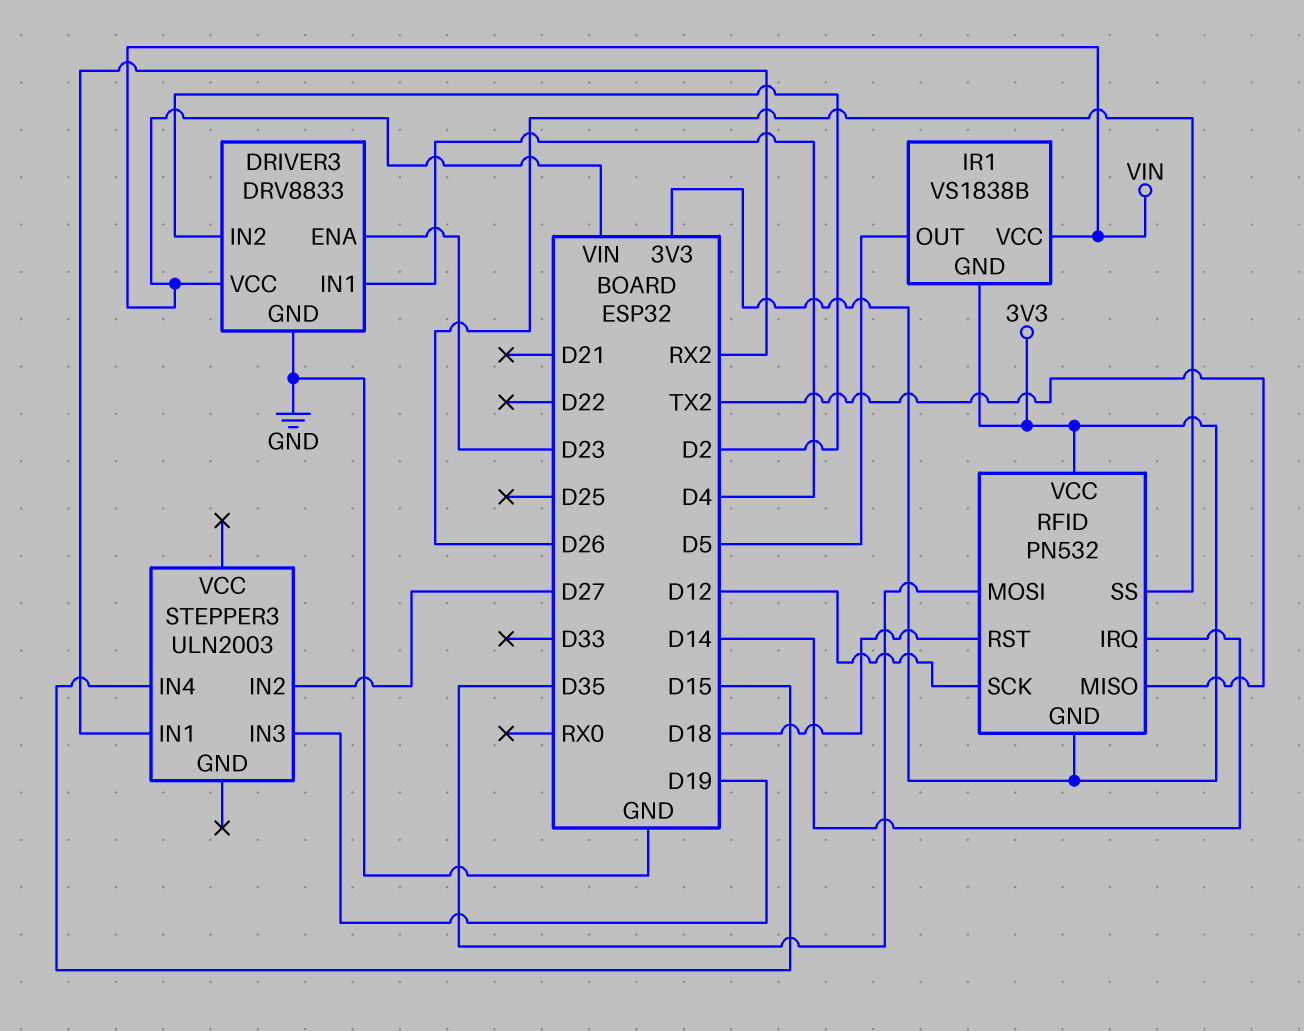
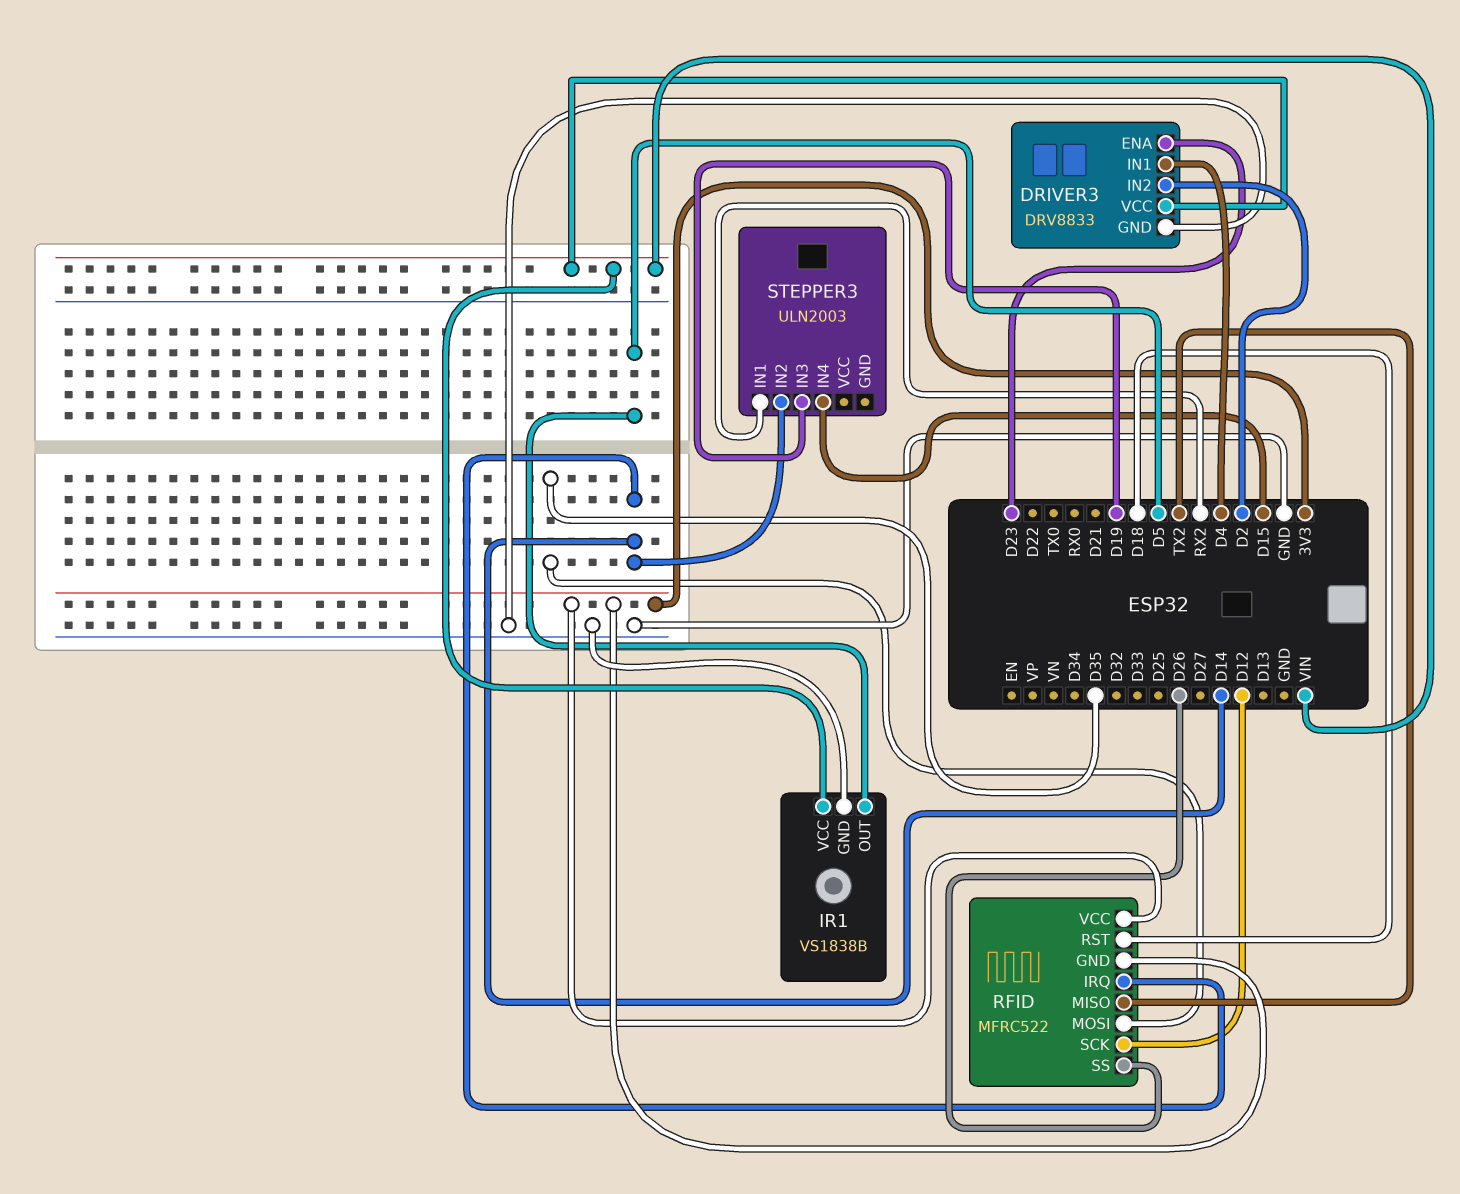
IR1 pin GND: 3V3 -> GND
RFID: PN532 -> MFRC522
STEPPER3 pin IN2: D27 -> D14

